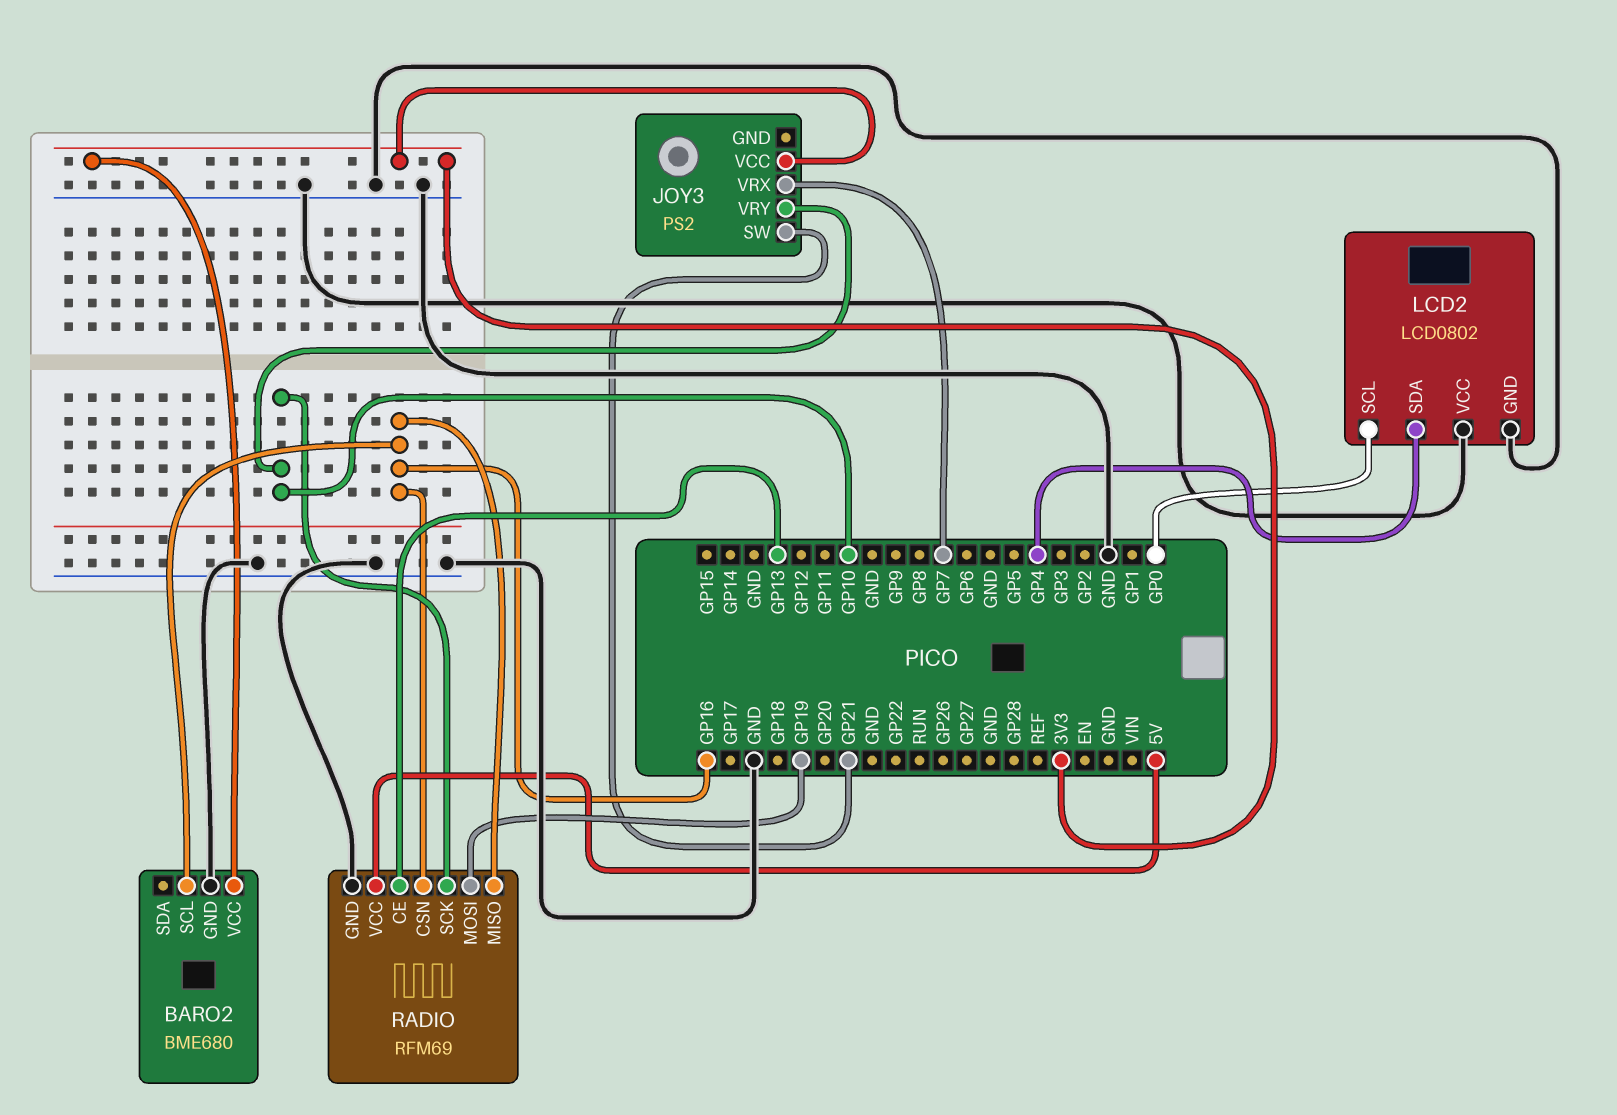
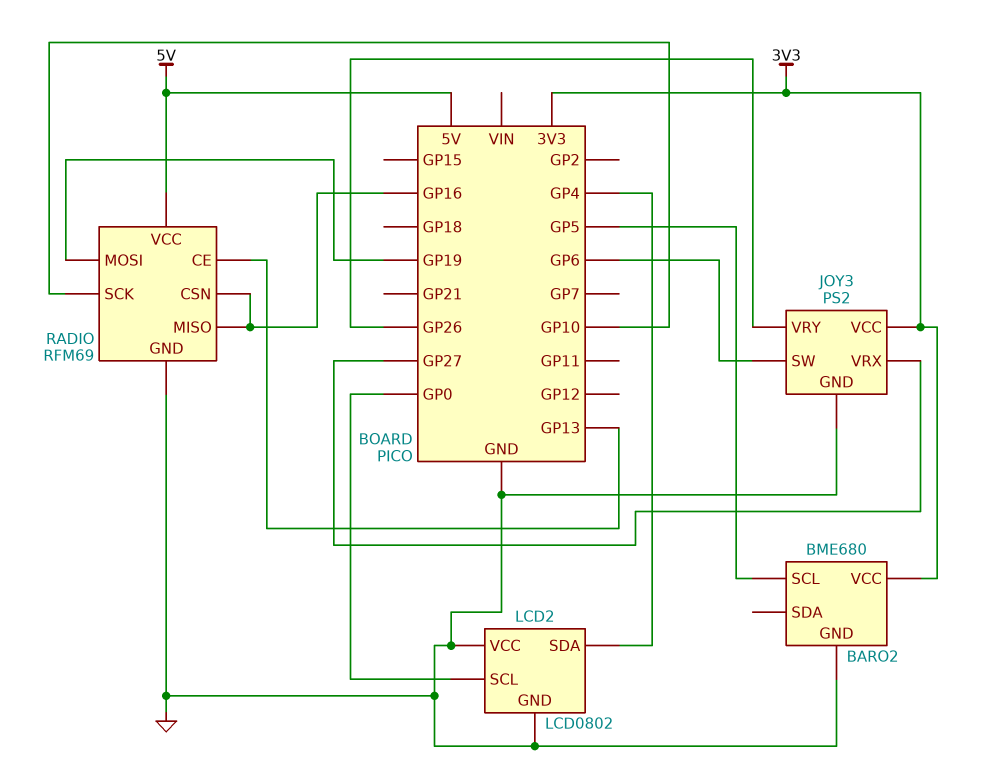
BARO2 pin SCL: GP16 -> GP5
JOY3 pin GND: none -> GND
JOY3 pin SW: GP21 -> GP6
JOY3 pin VRX: GP7 -> GP27
JOY3 pin VRY: GP10 -> GP26

